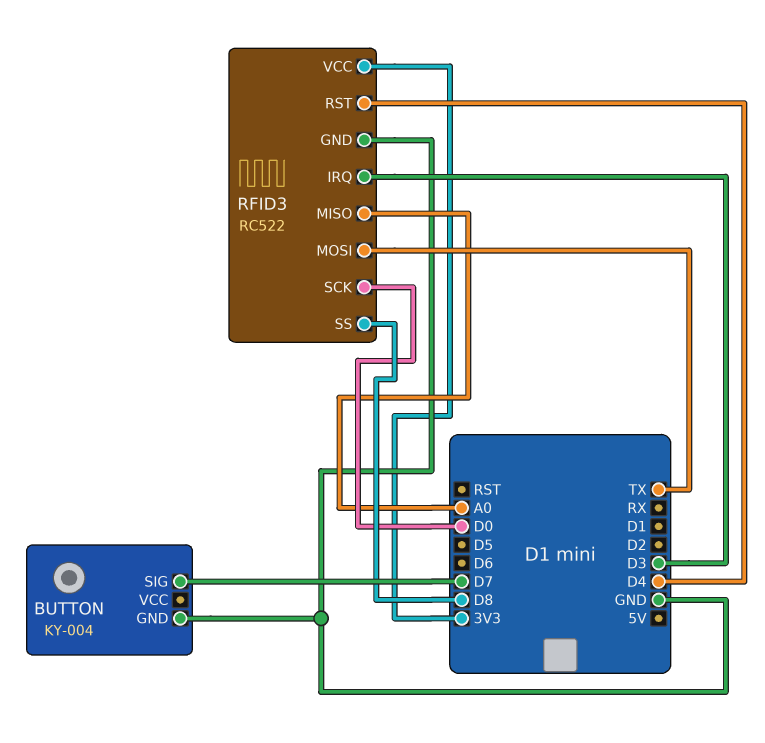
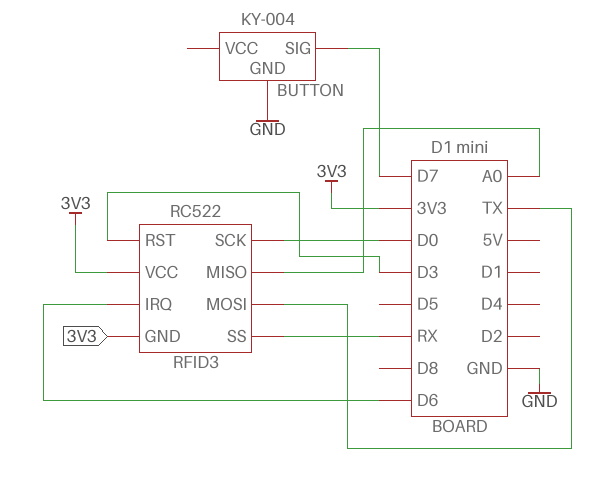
RFID3 pin GND: GND -> 3V3
RFID3 pin IRQ: D3 -> D6
RFID3 pin RST: D4 -> D3
RFID3 pin SS: D8 -> RX

